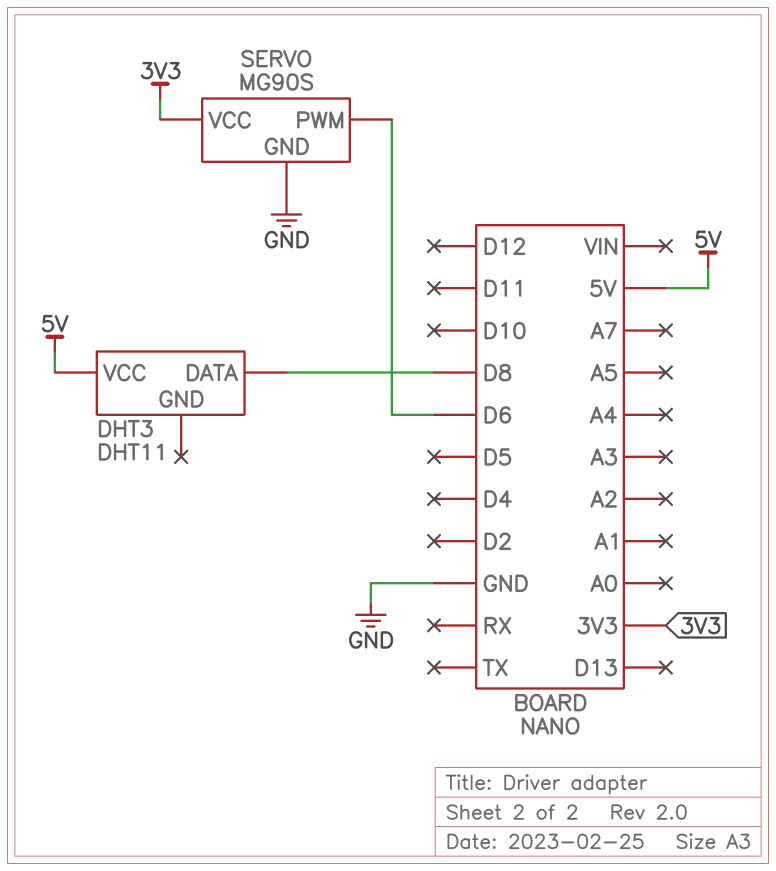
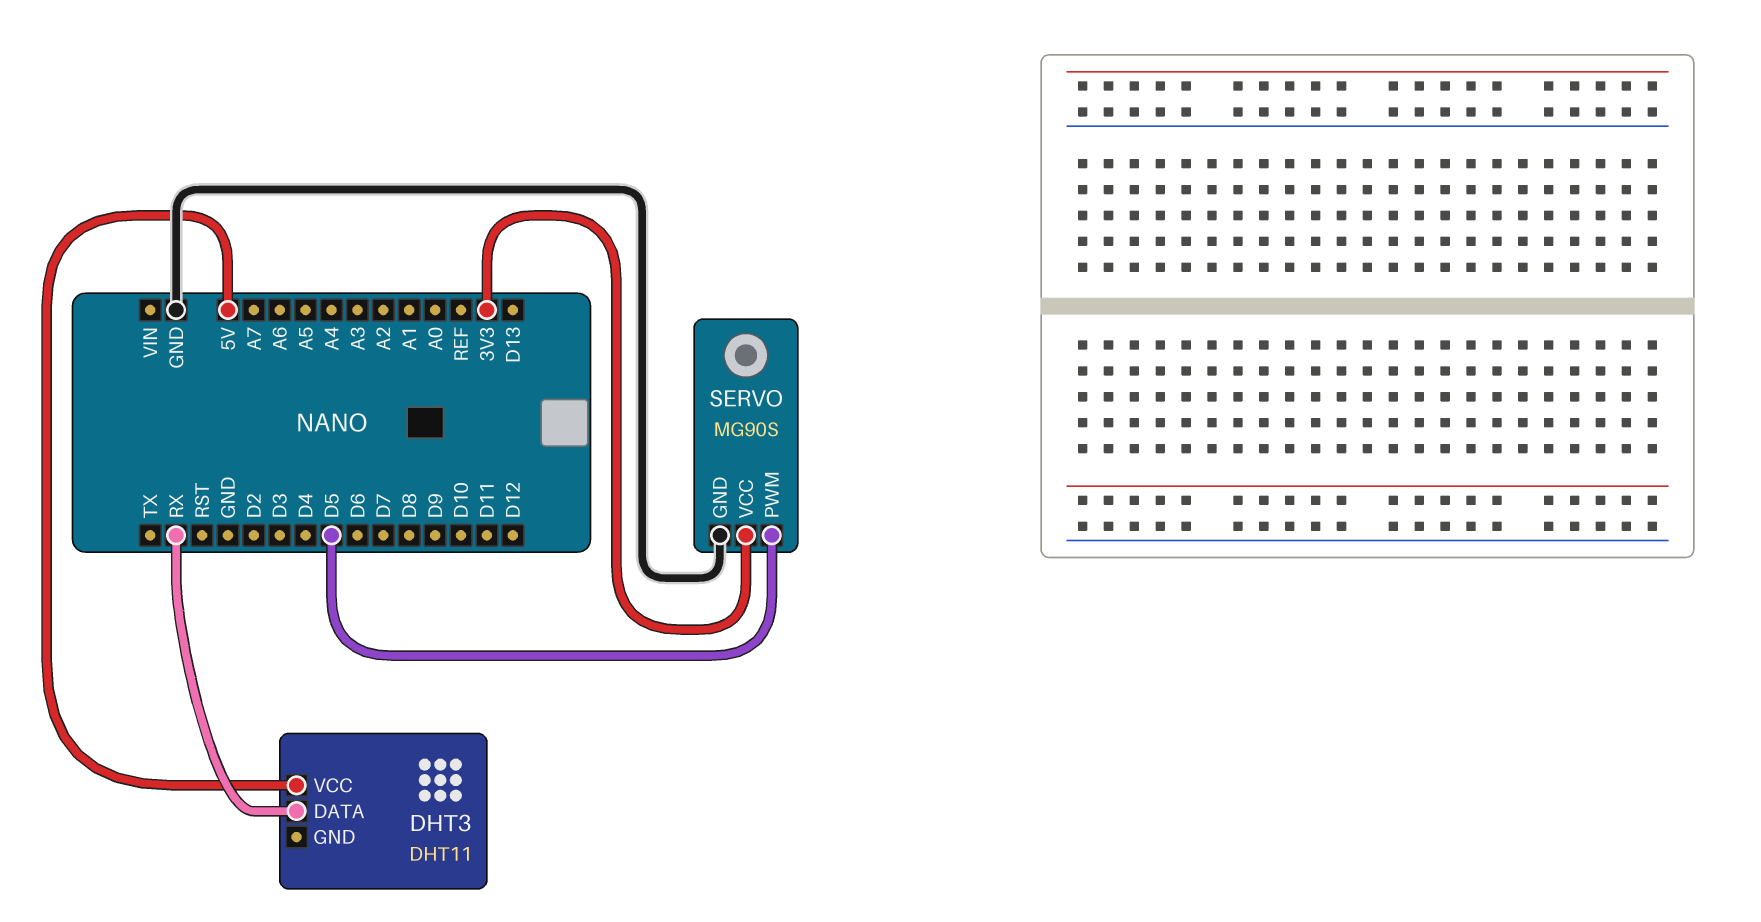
DHT3 pin DATA: D8 -> RX
SERVO pin PWM: D6 -> D5

